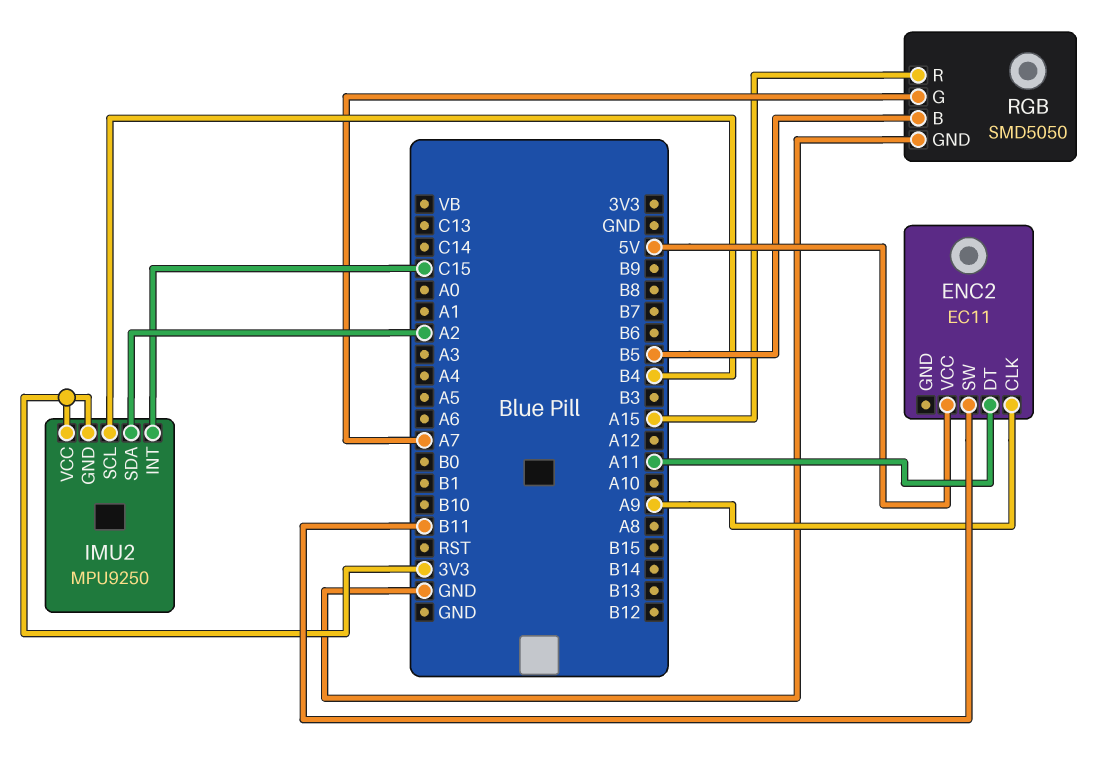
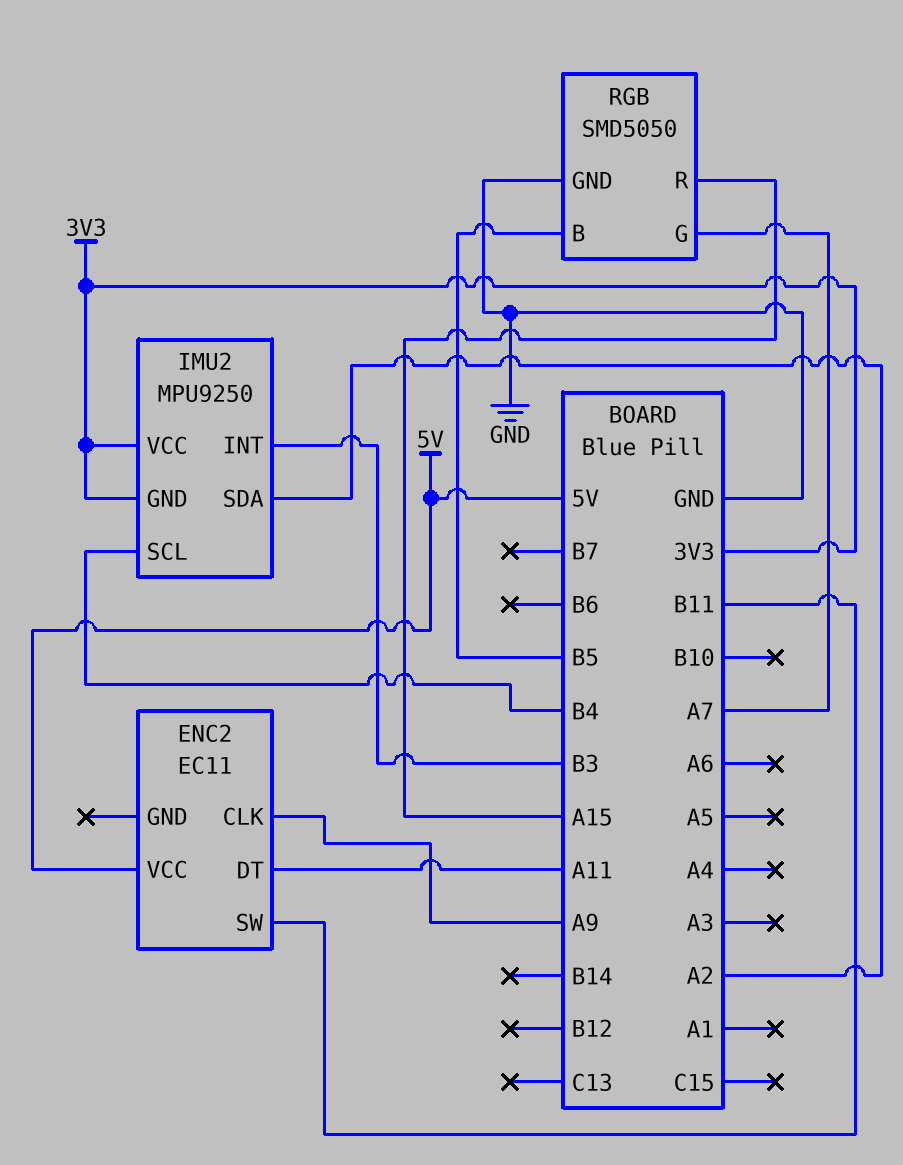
IMU2 pin INT: C15 -> B3

